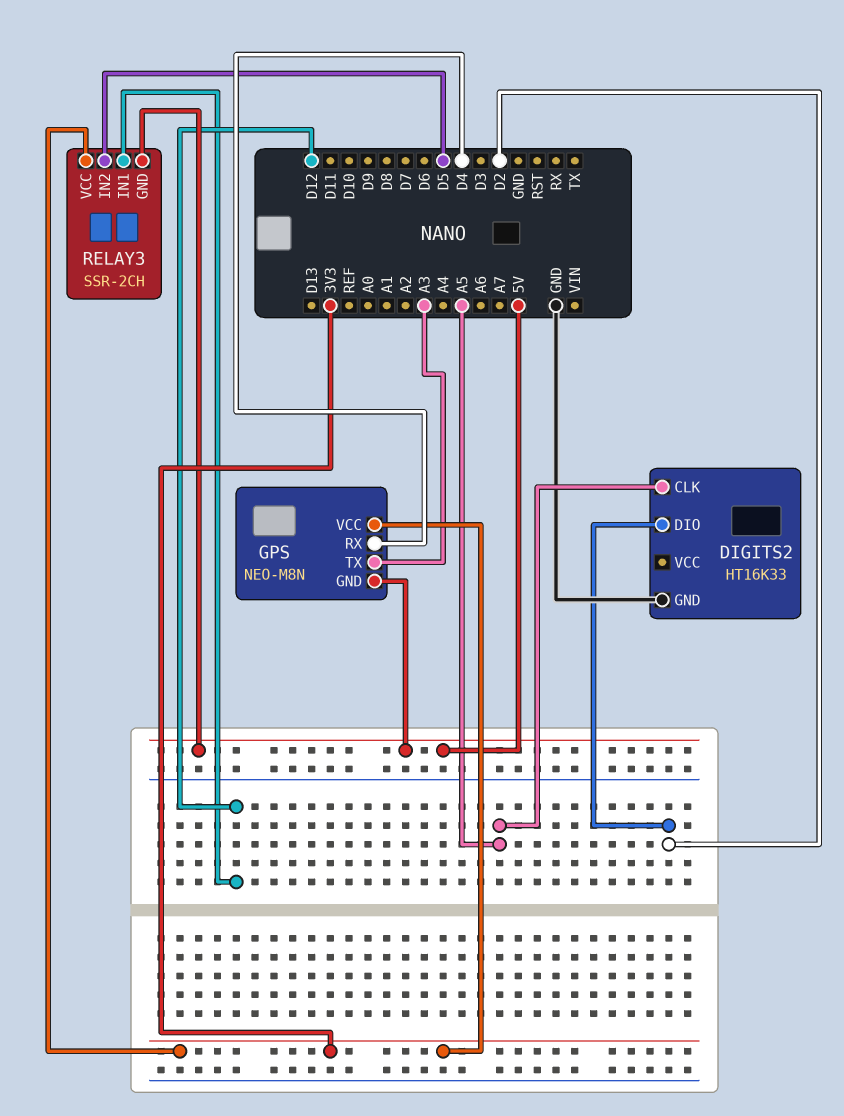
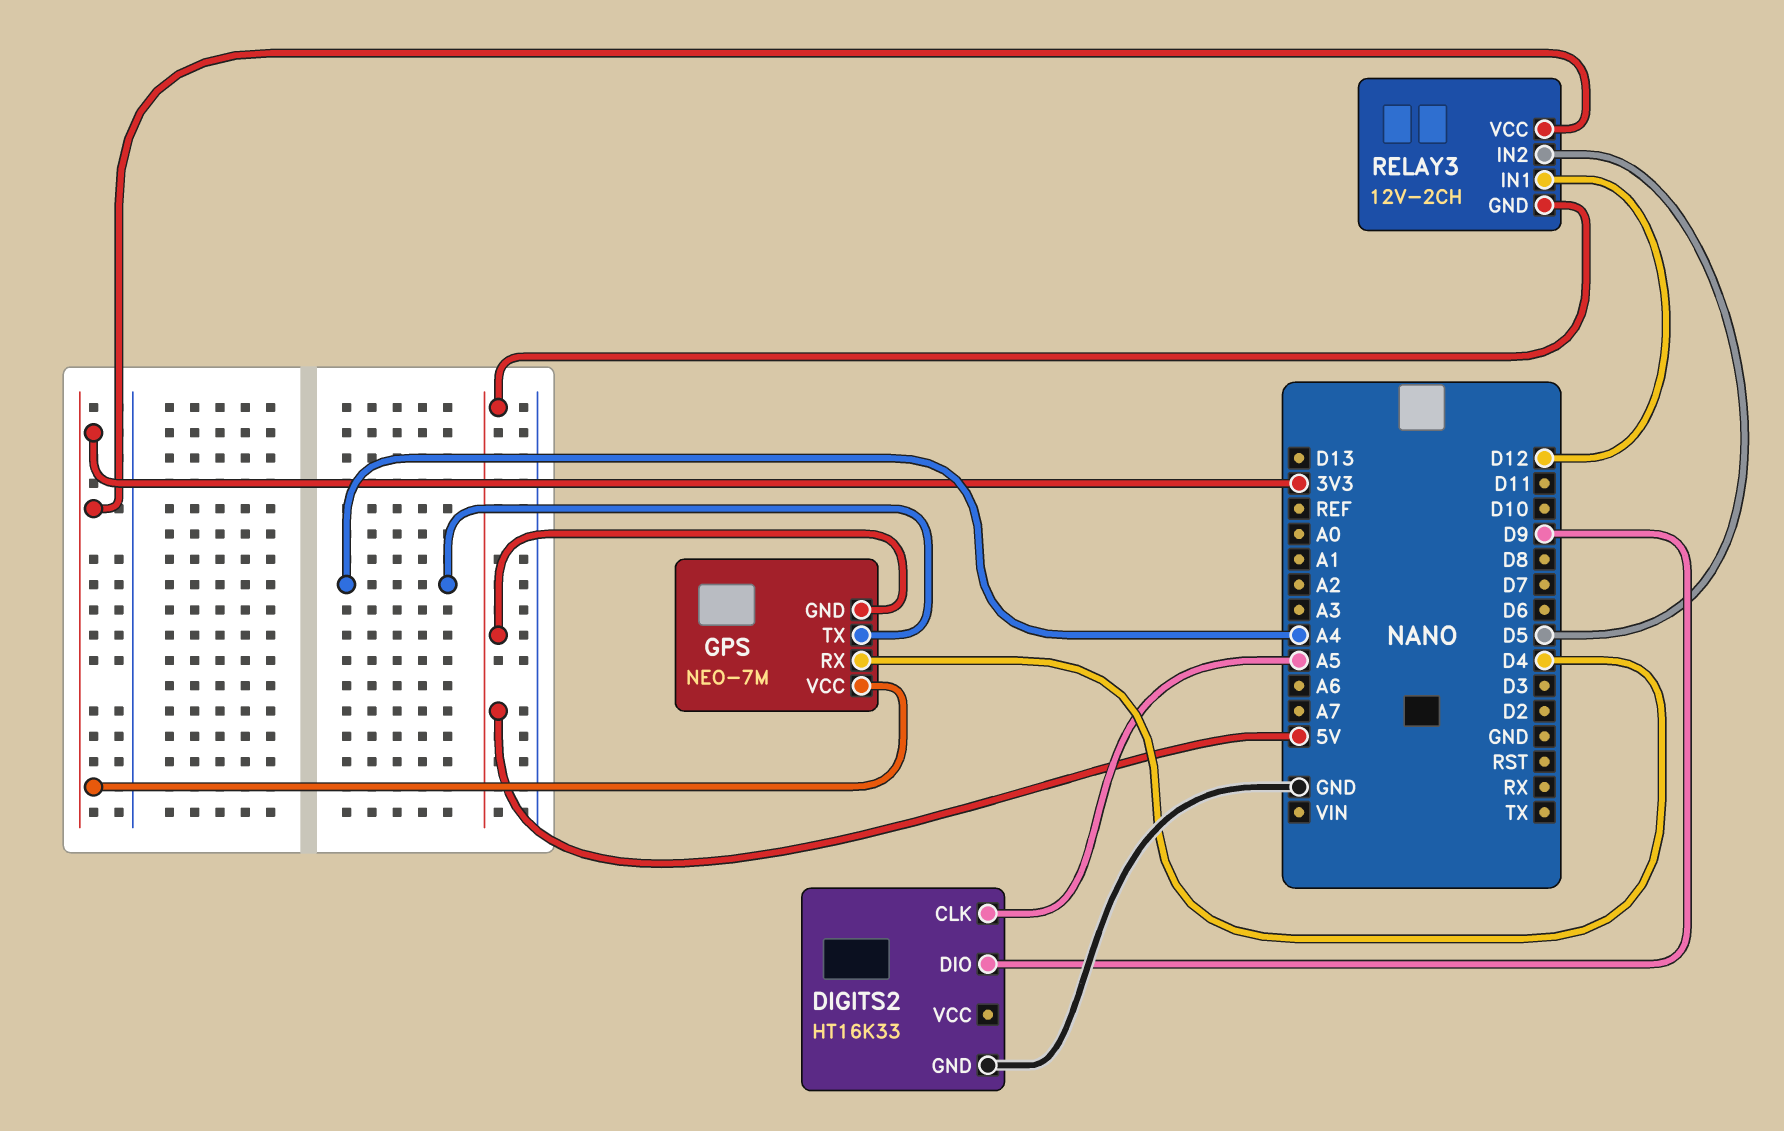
DIGITS2 pin DIO: D2 -> D9
GPS: NEO-M8N -> NEO-7M
GPS pin TX: A3 -> A4
RELAY3: SSR-2CH -> 12V-2CH

